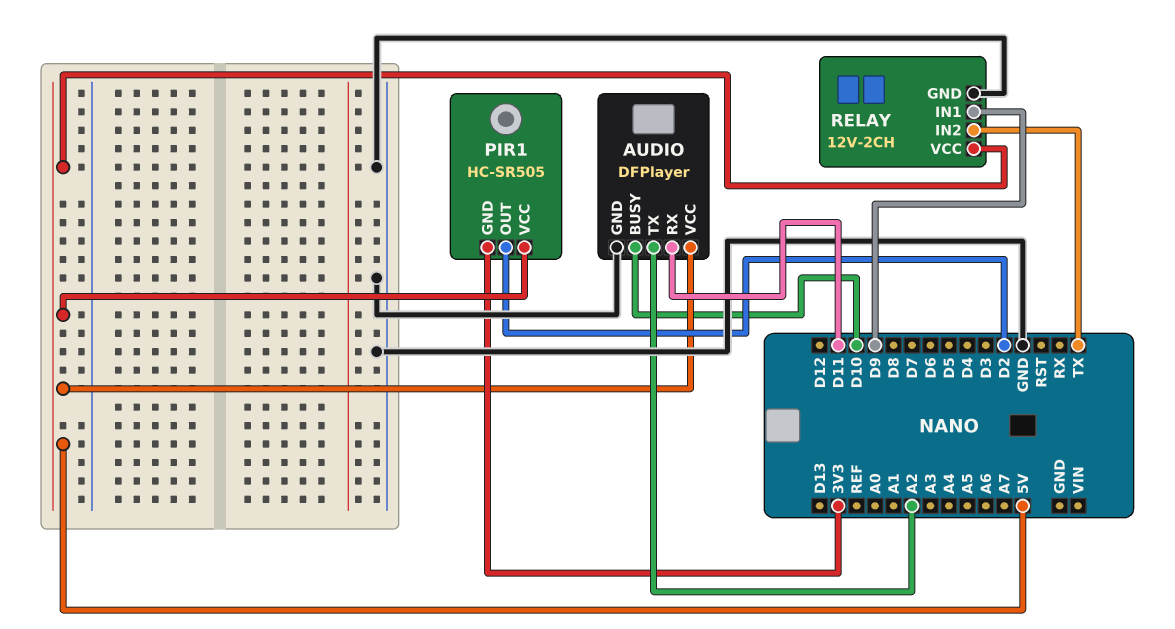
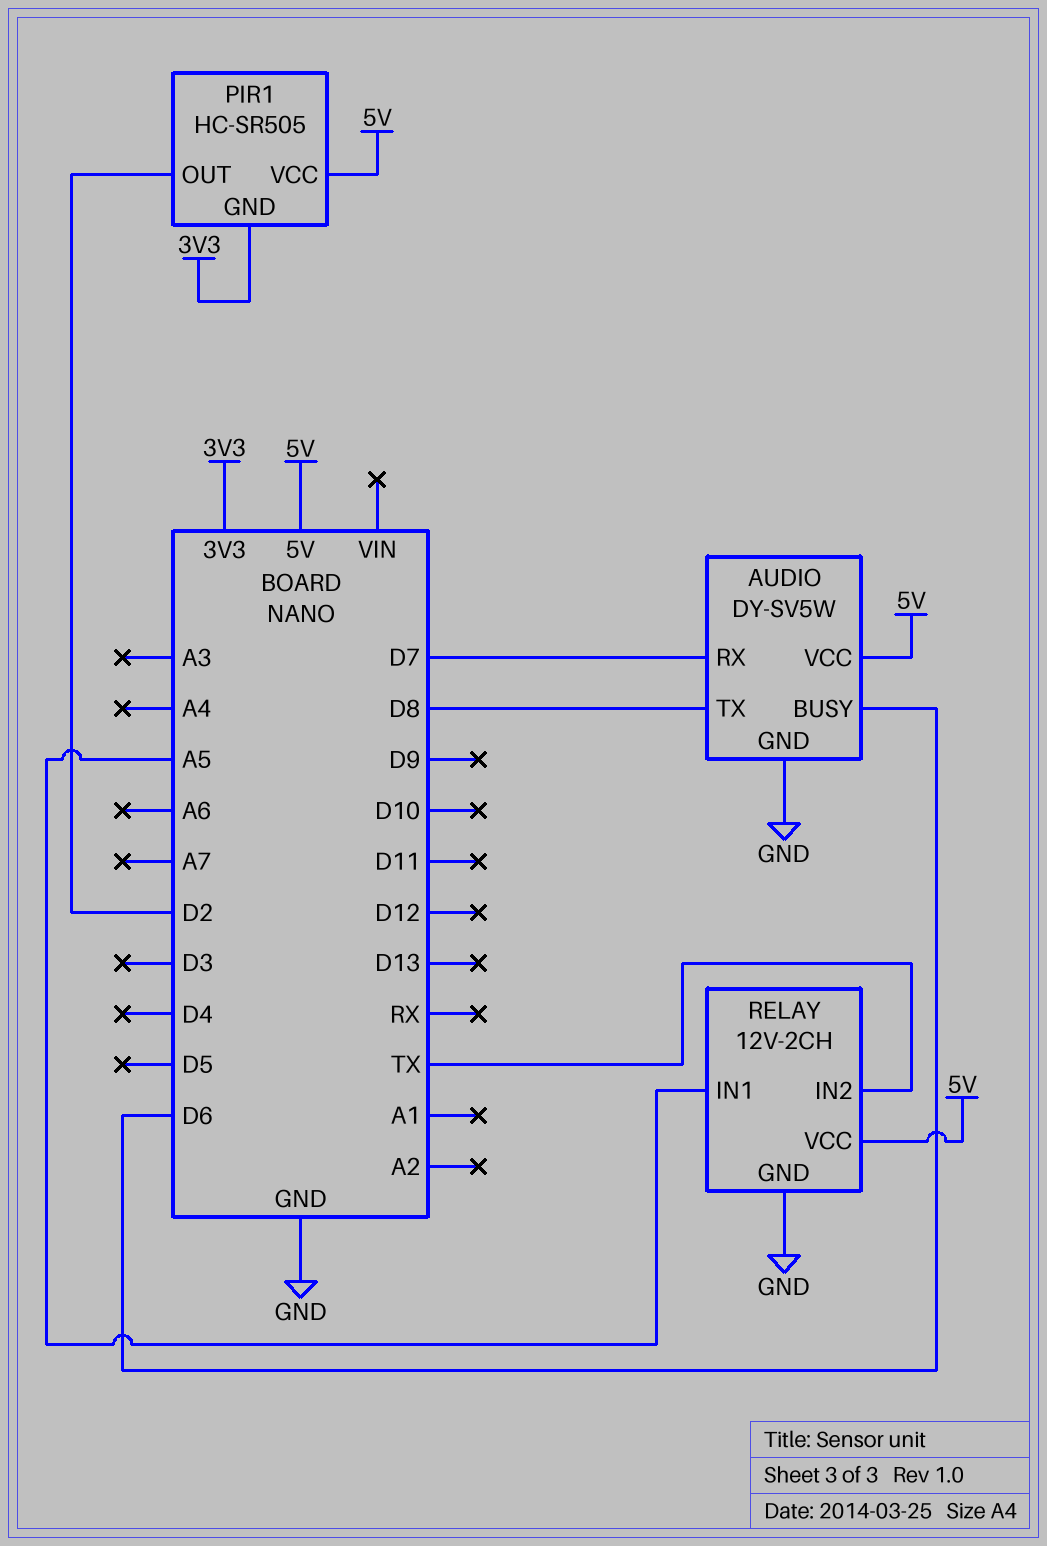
AUDIO: DFPlayer -> DY-SV5W
AUDIO pin BUSY: D10 -> D6
AUDIO pin RX: D11 -> D7
AUDIO pin TX: A2 -> D8
RELAY pin IN1: D9 -> A5

